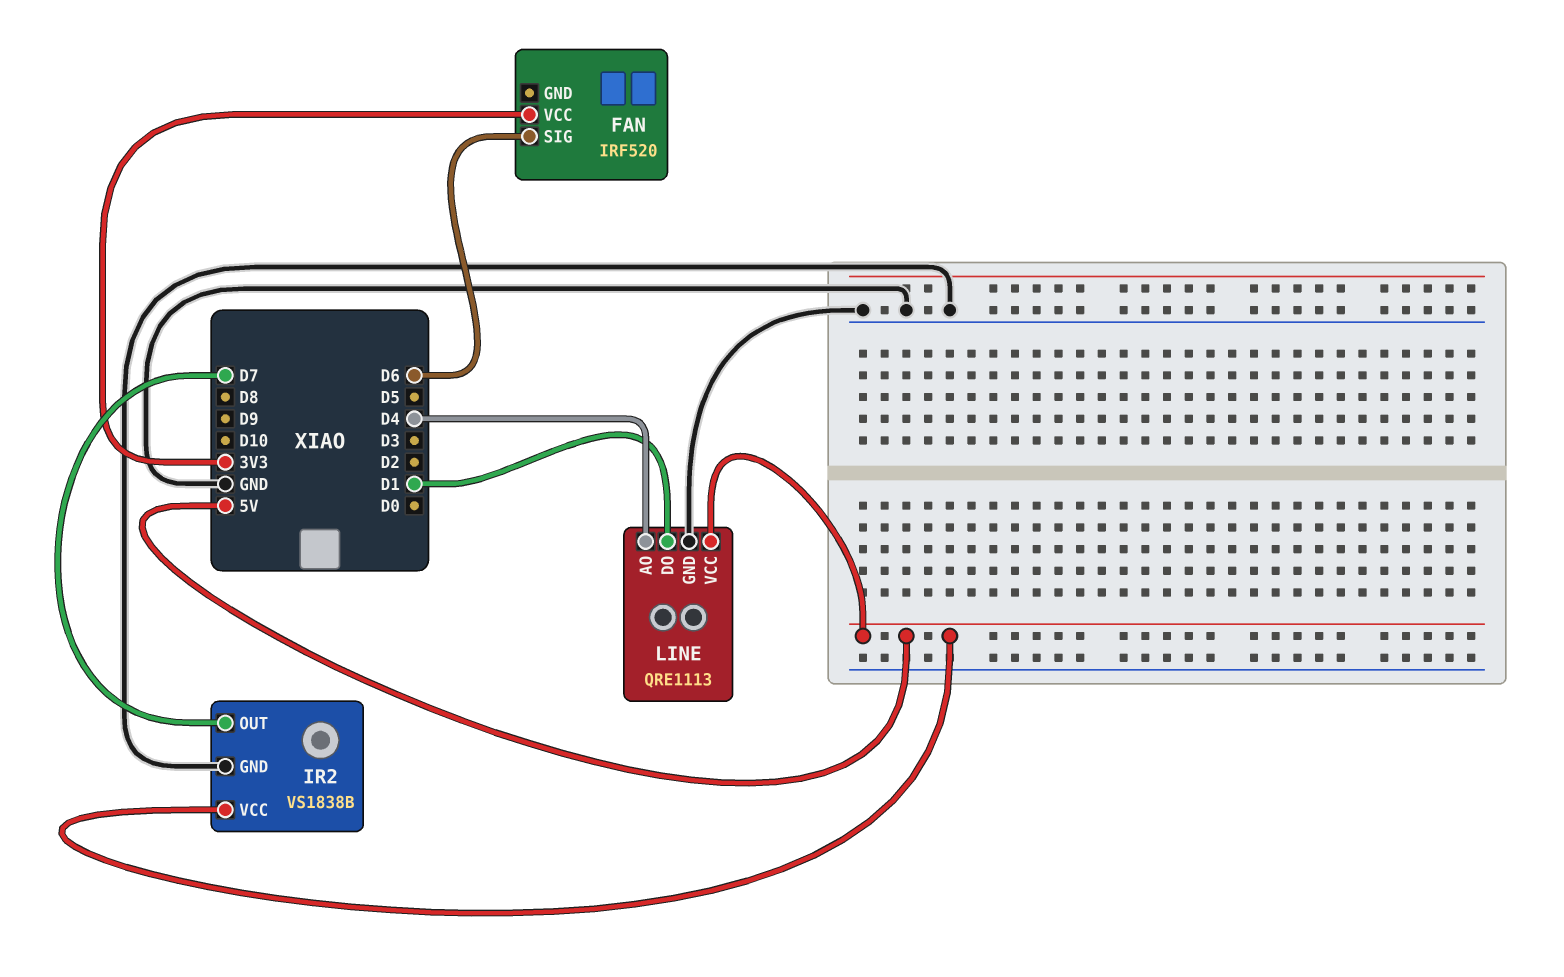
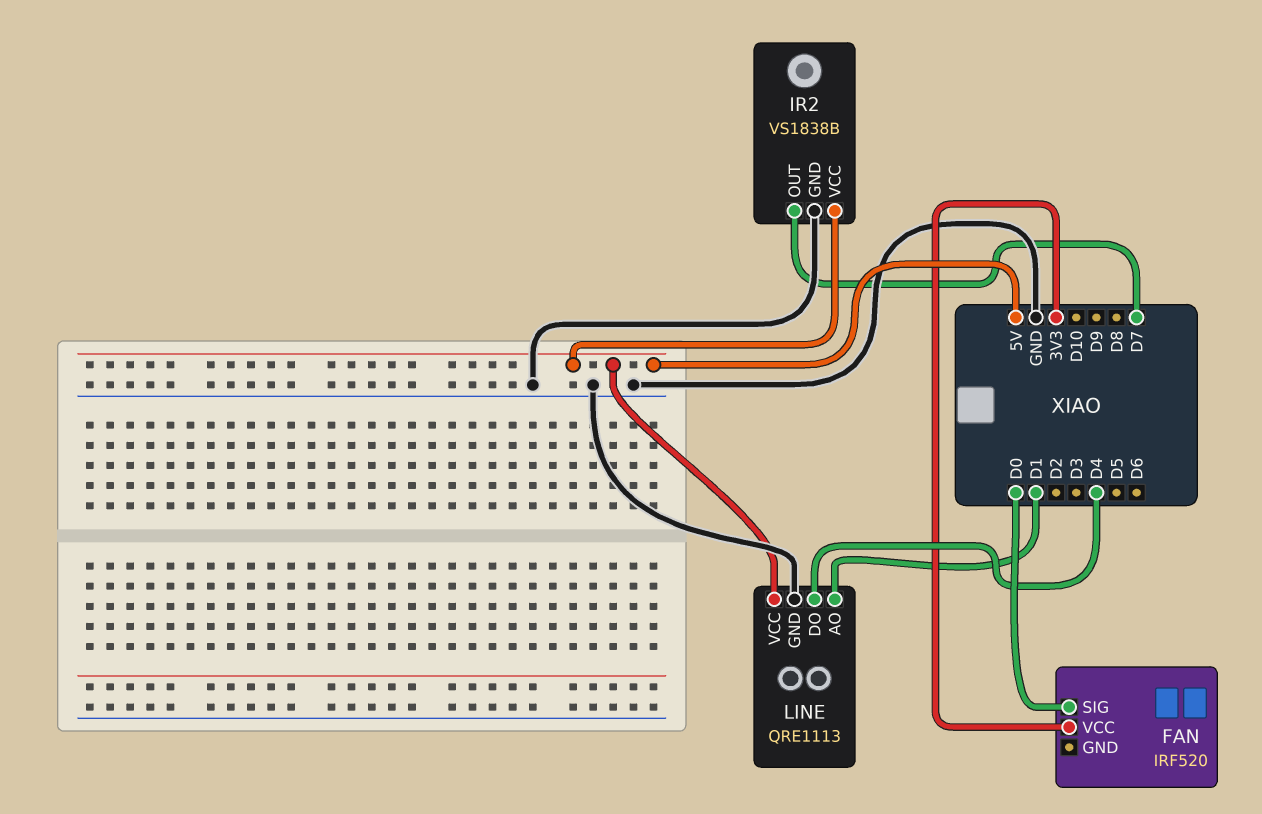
FAN pin SIG: D6 -> D0
LINE pin AO: D4 -> D1
LINE pin DO: D1 -> D4

